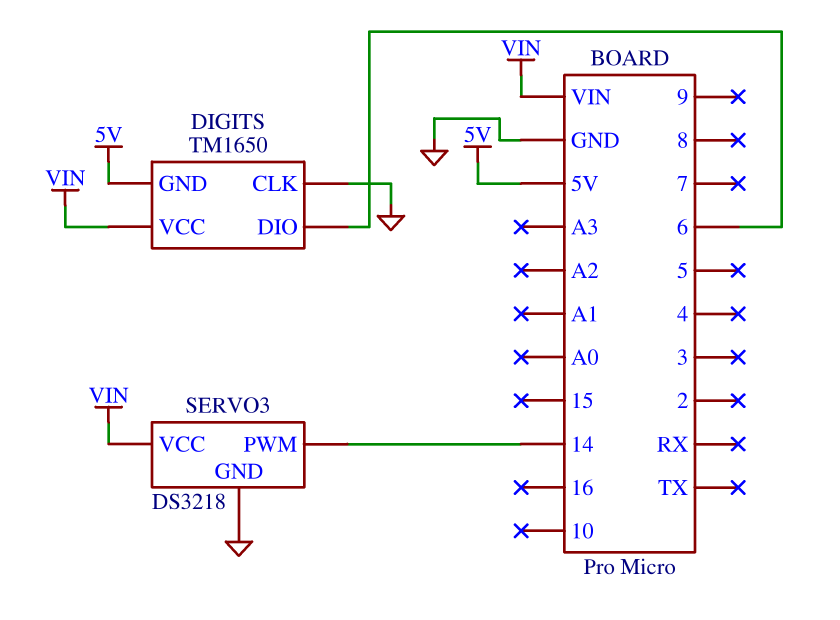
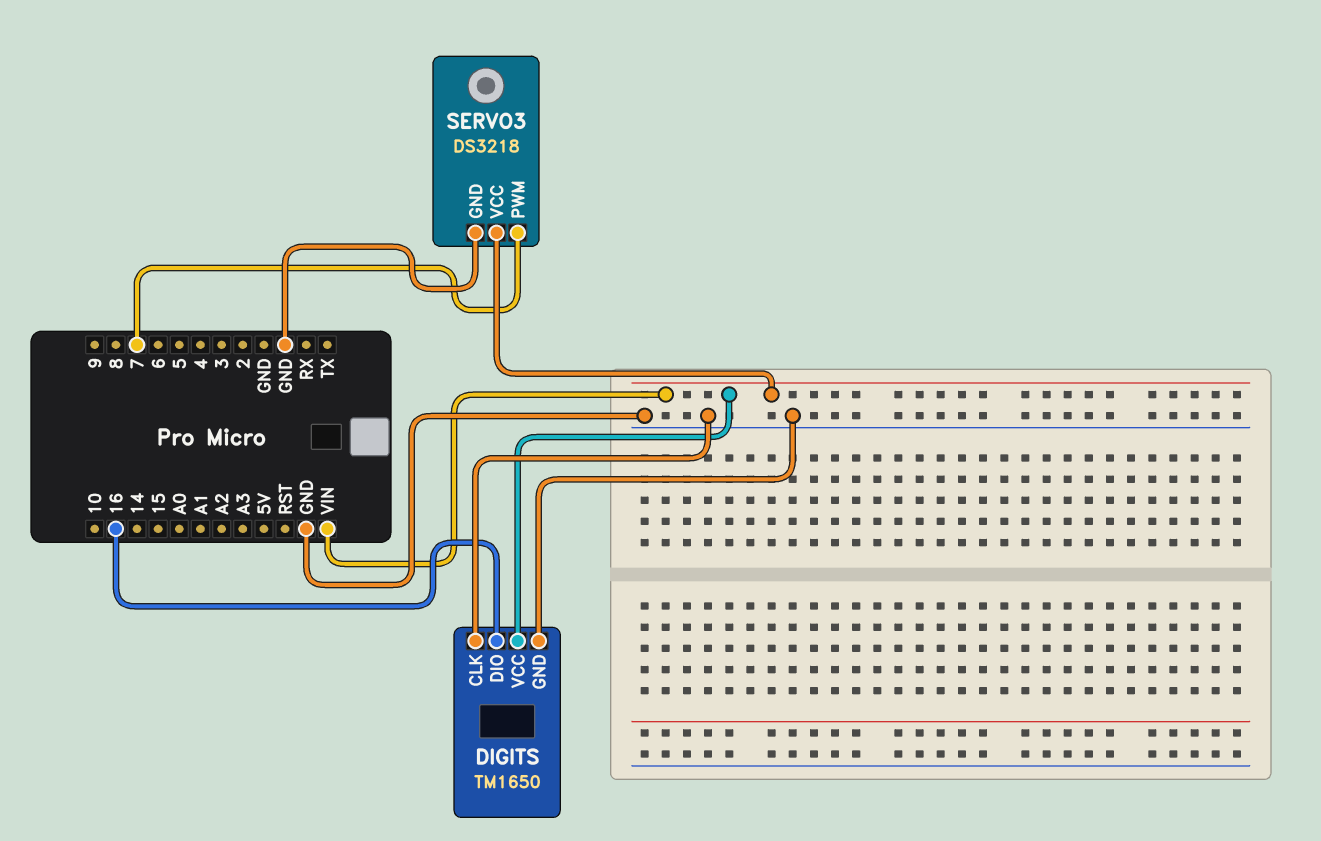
DIGITS pin DIO: 6 -> 16
DIGITS pin GND: 5V -> GND
SERVO3 pin PWM: 14 -> 7

